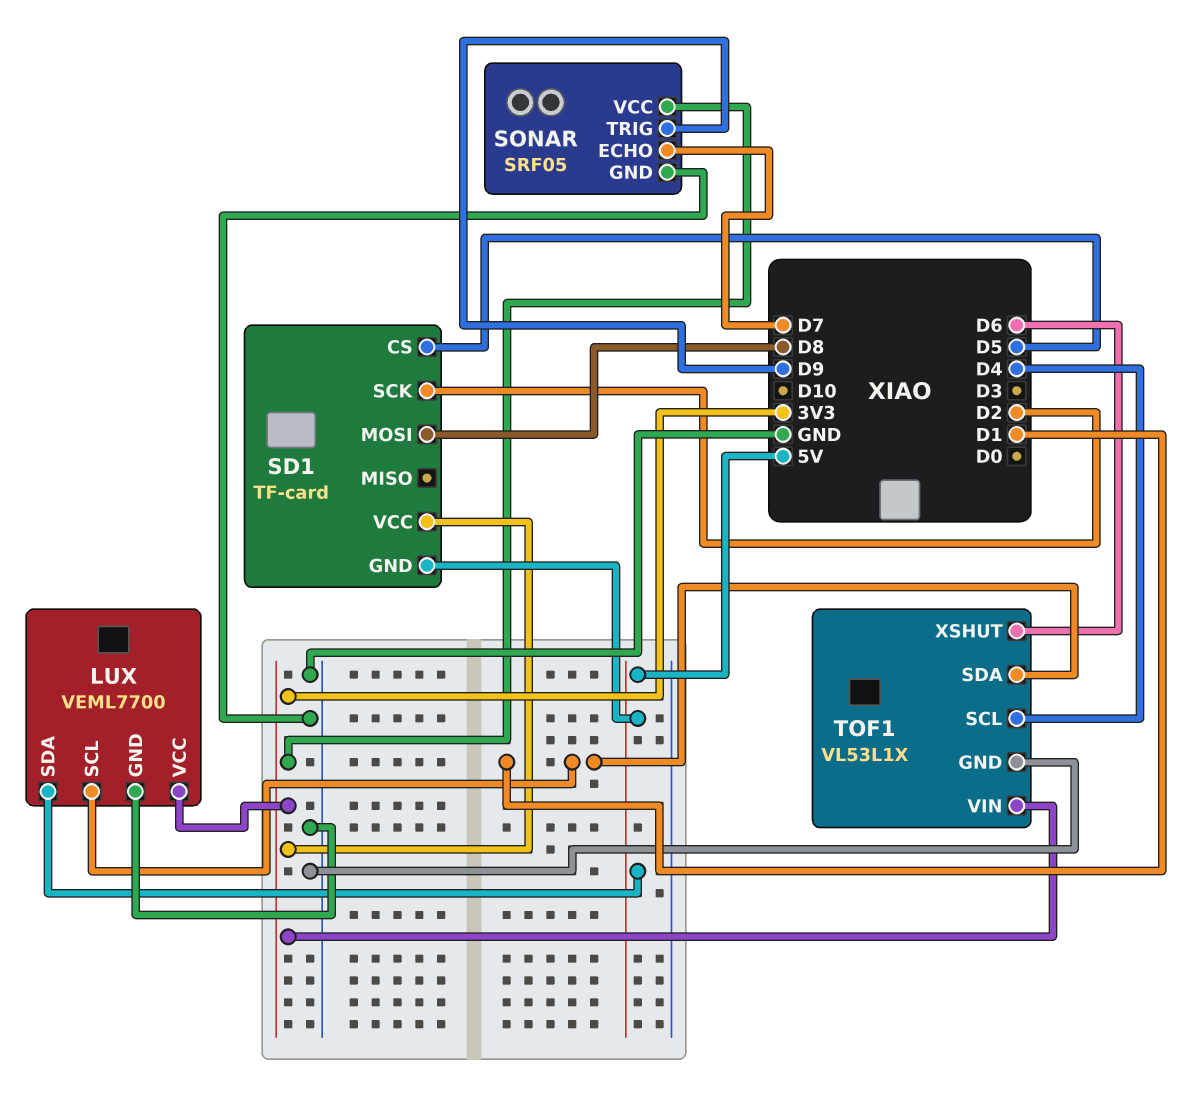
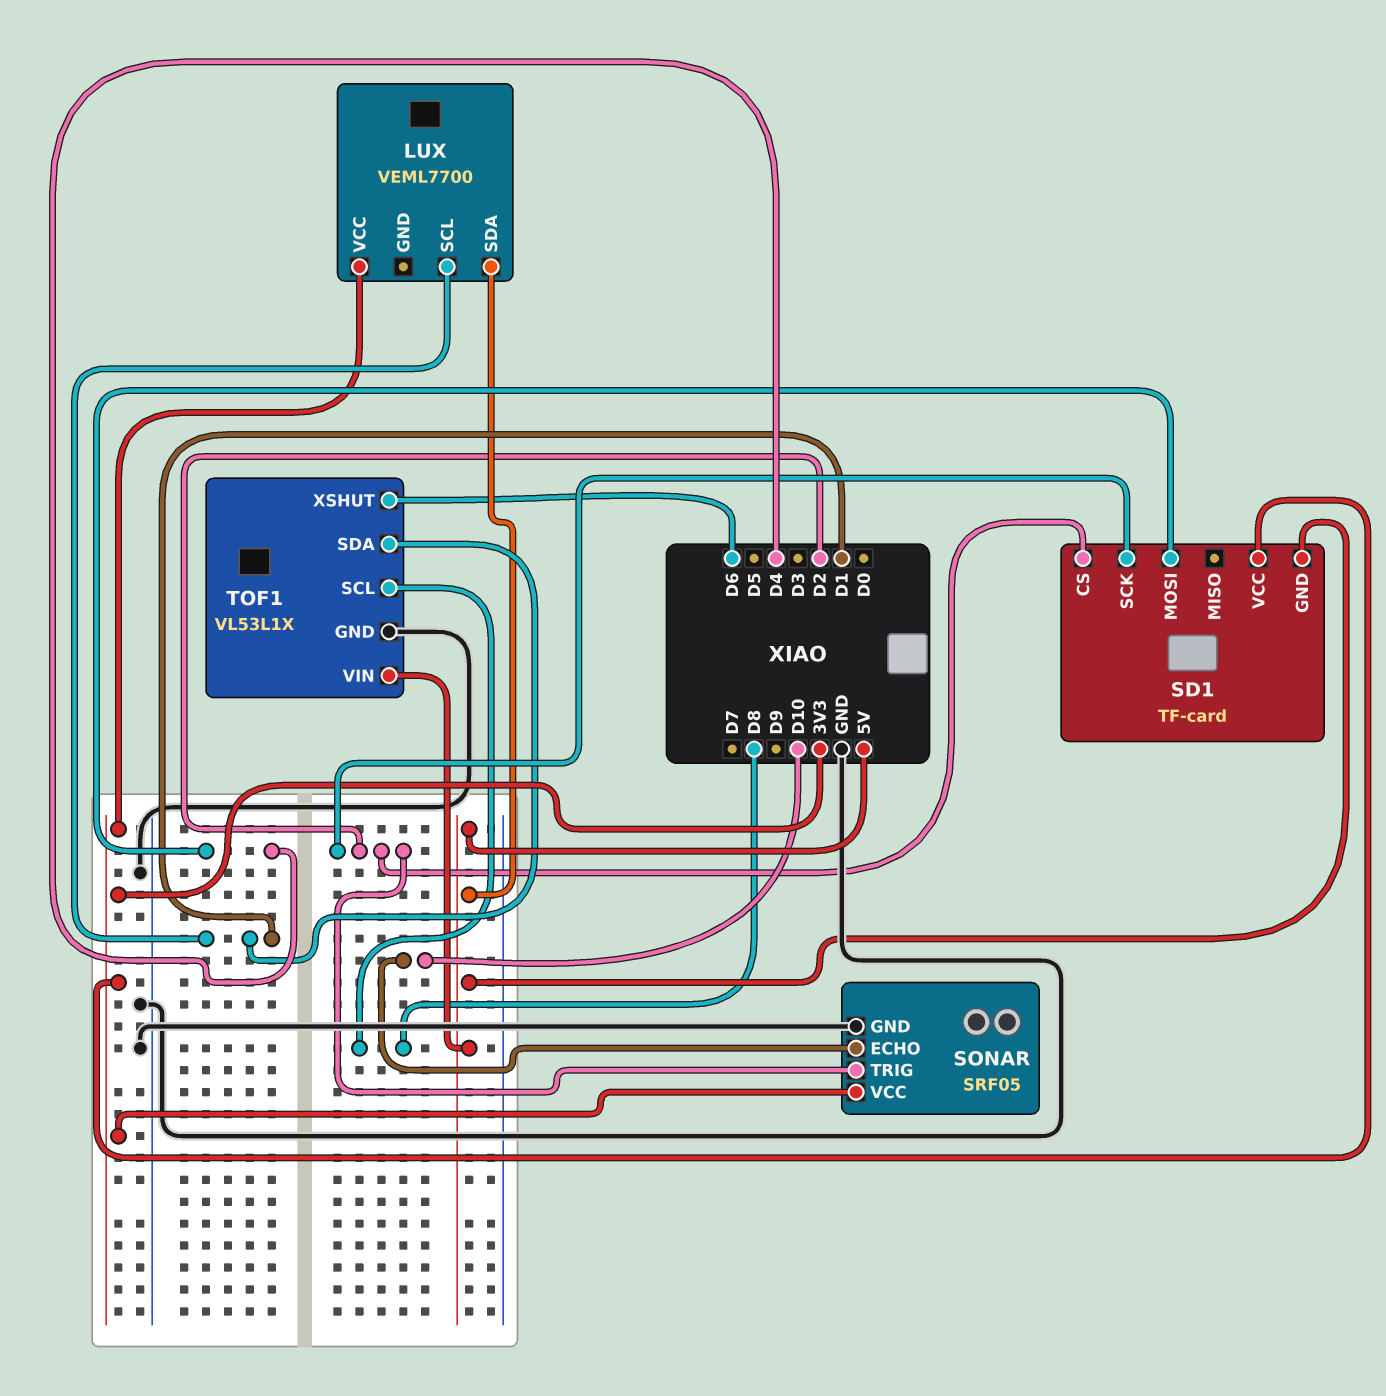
LUX pin GND: GND -> none
SD1 pin CS: D5 -> D2
SD1 pin MOSI: D8 -> D4
SONAR pin ECHO: D7 -> D10
SONAR pin TRIG: D9 -> D2
TOF1 pin SCL: D4 -> D8
TOF1 pin VIN: 3V3 -> 5V

